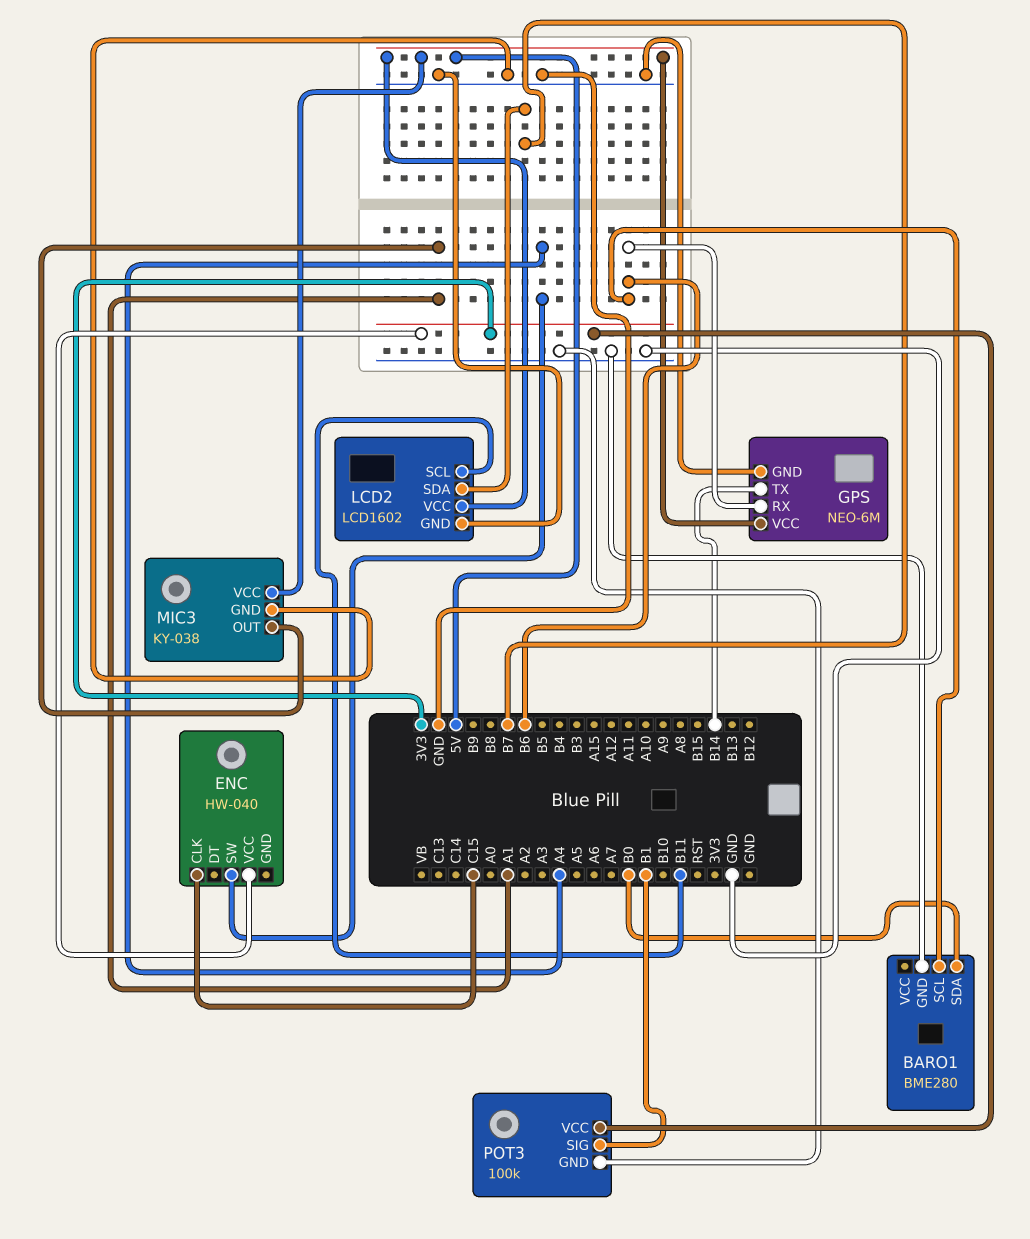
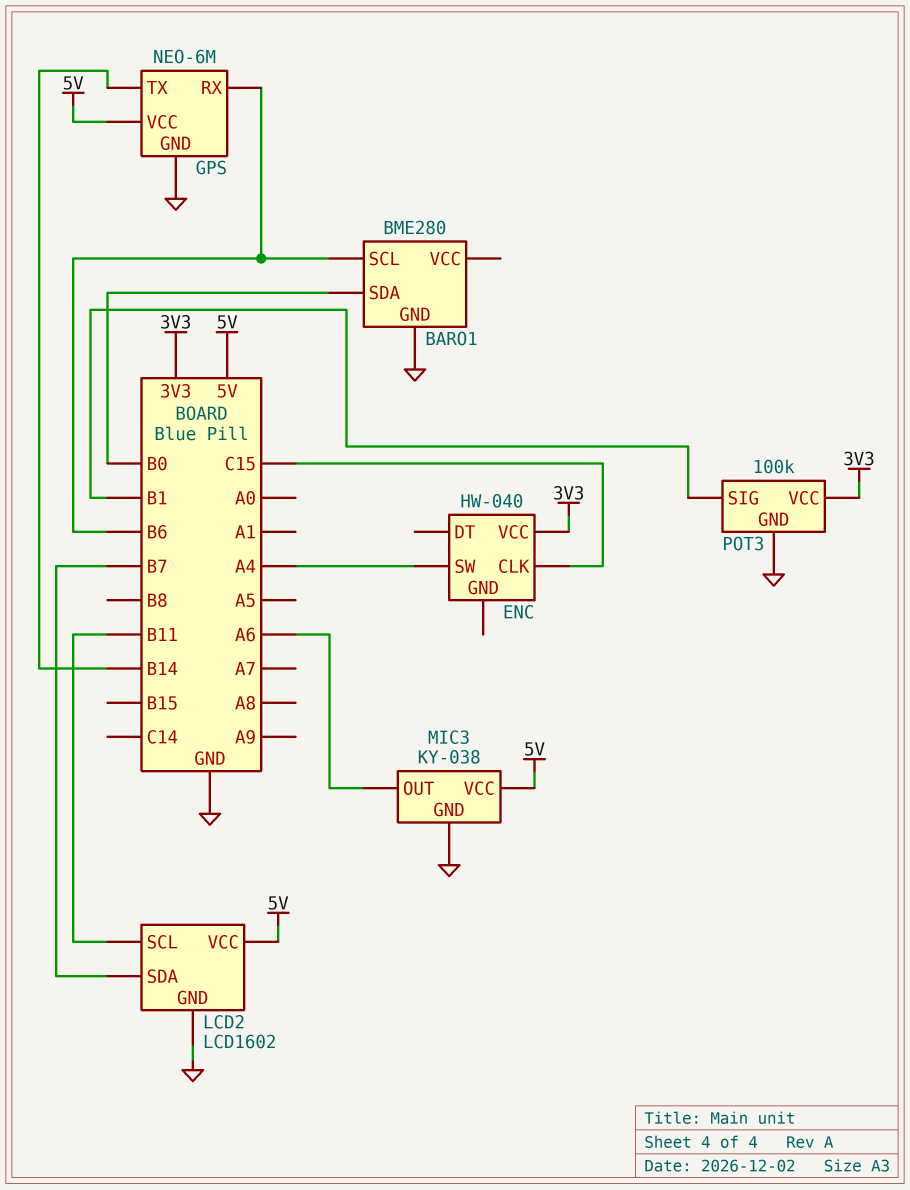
MIC3 pin OUT: A1 -> A6

